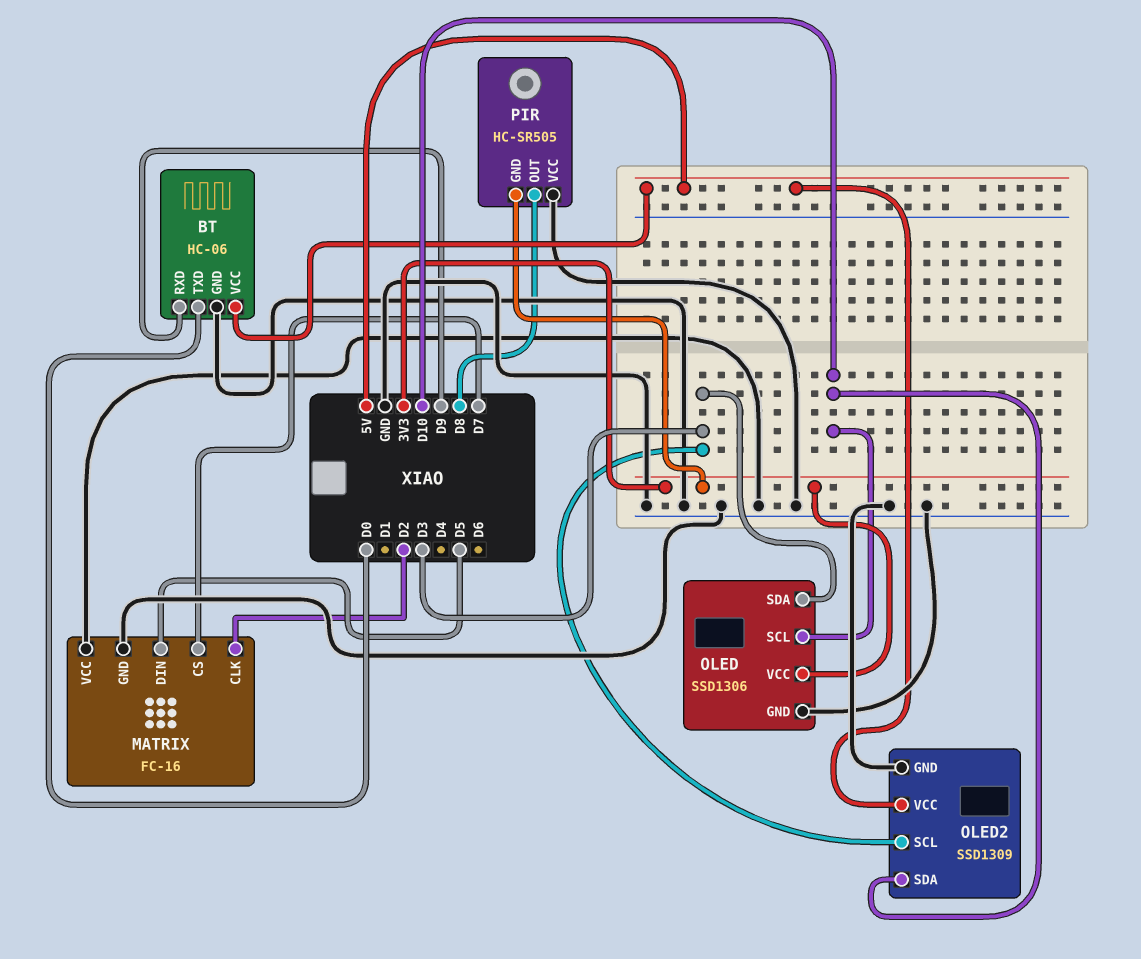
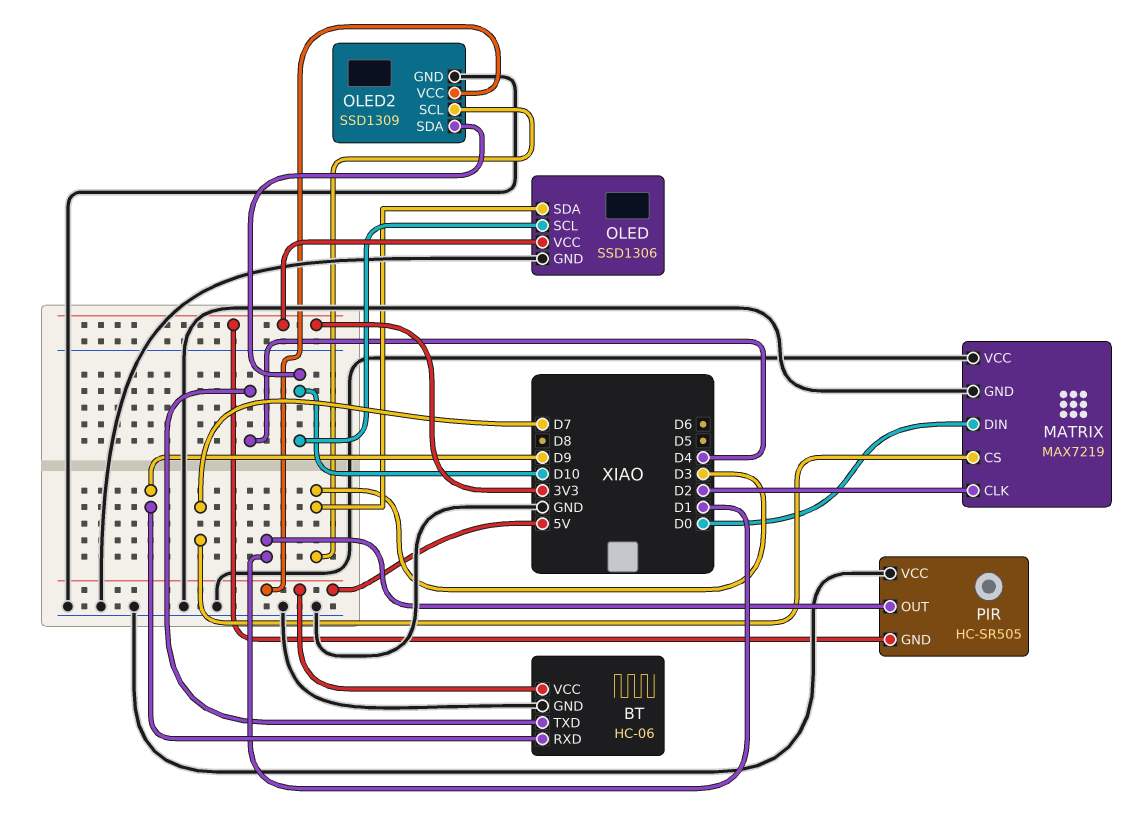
BT pin TXD: D0 -> D4
MATRIX: FC-16 -> MAX7219
MATRIX pin DIN: D5 -> D0
PIR pin OUT: D8 -> D1

